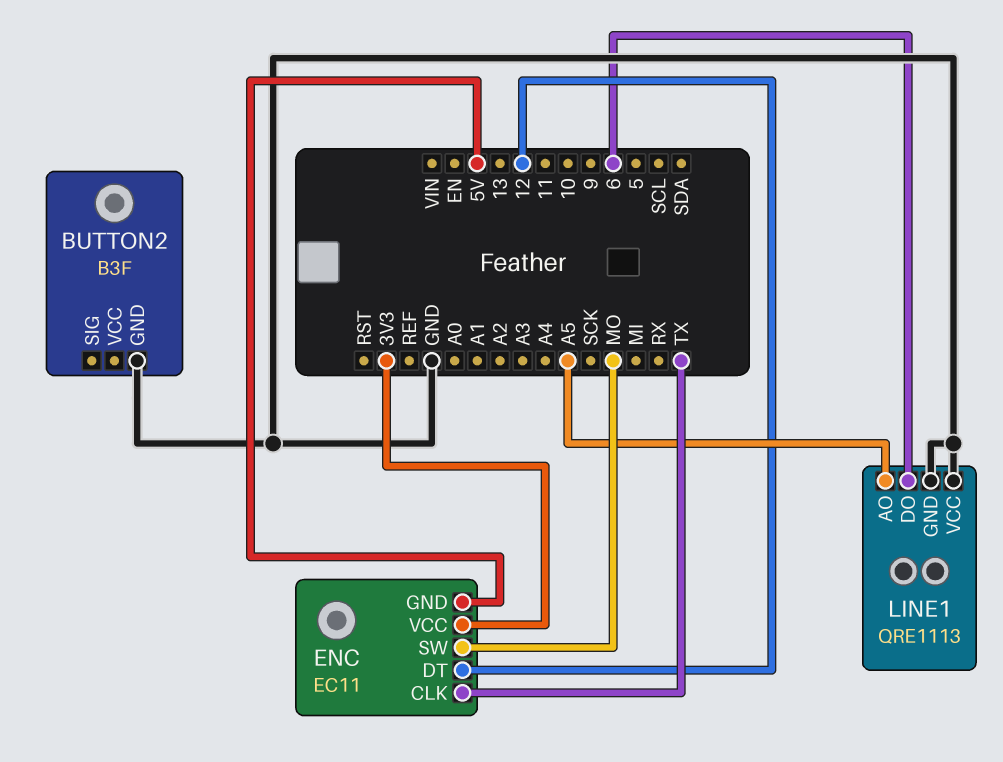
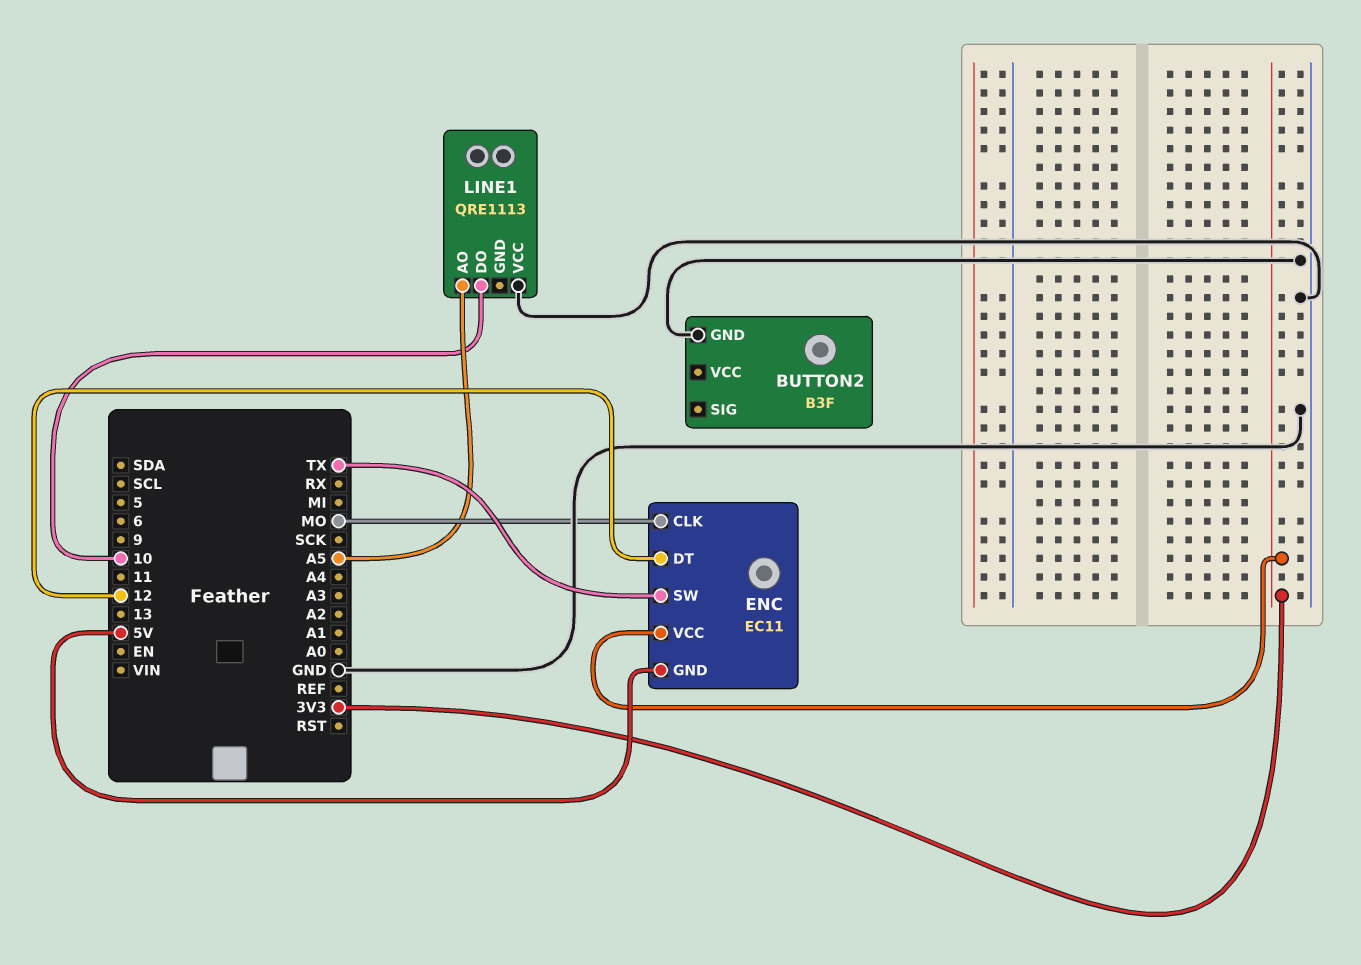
ENC pin CLK: TX -> MO
ENC pin SW: MO -> TX
LINE1 pin DO: 6 -> 10
LINE1 pin GND: GND -> none

